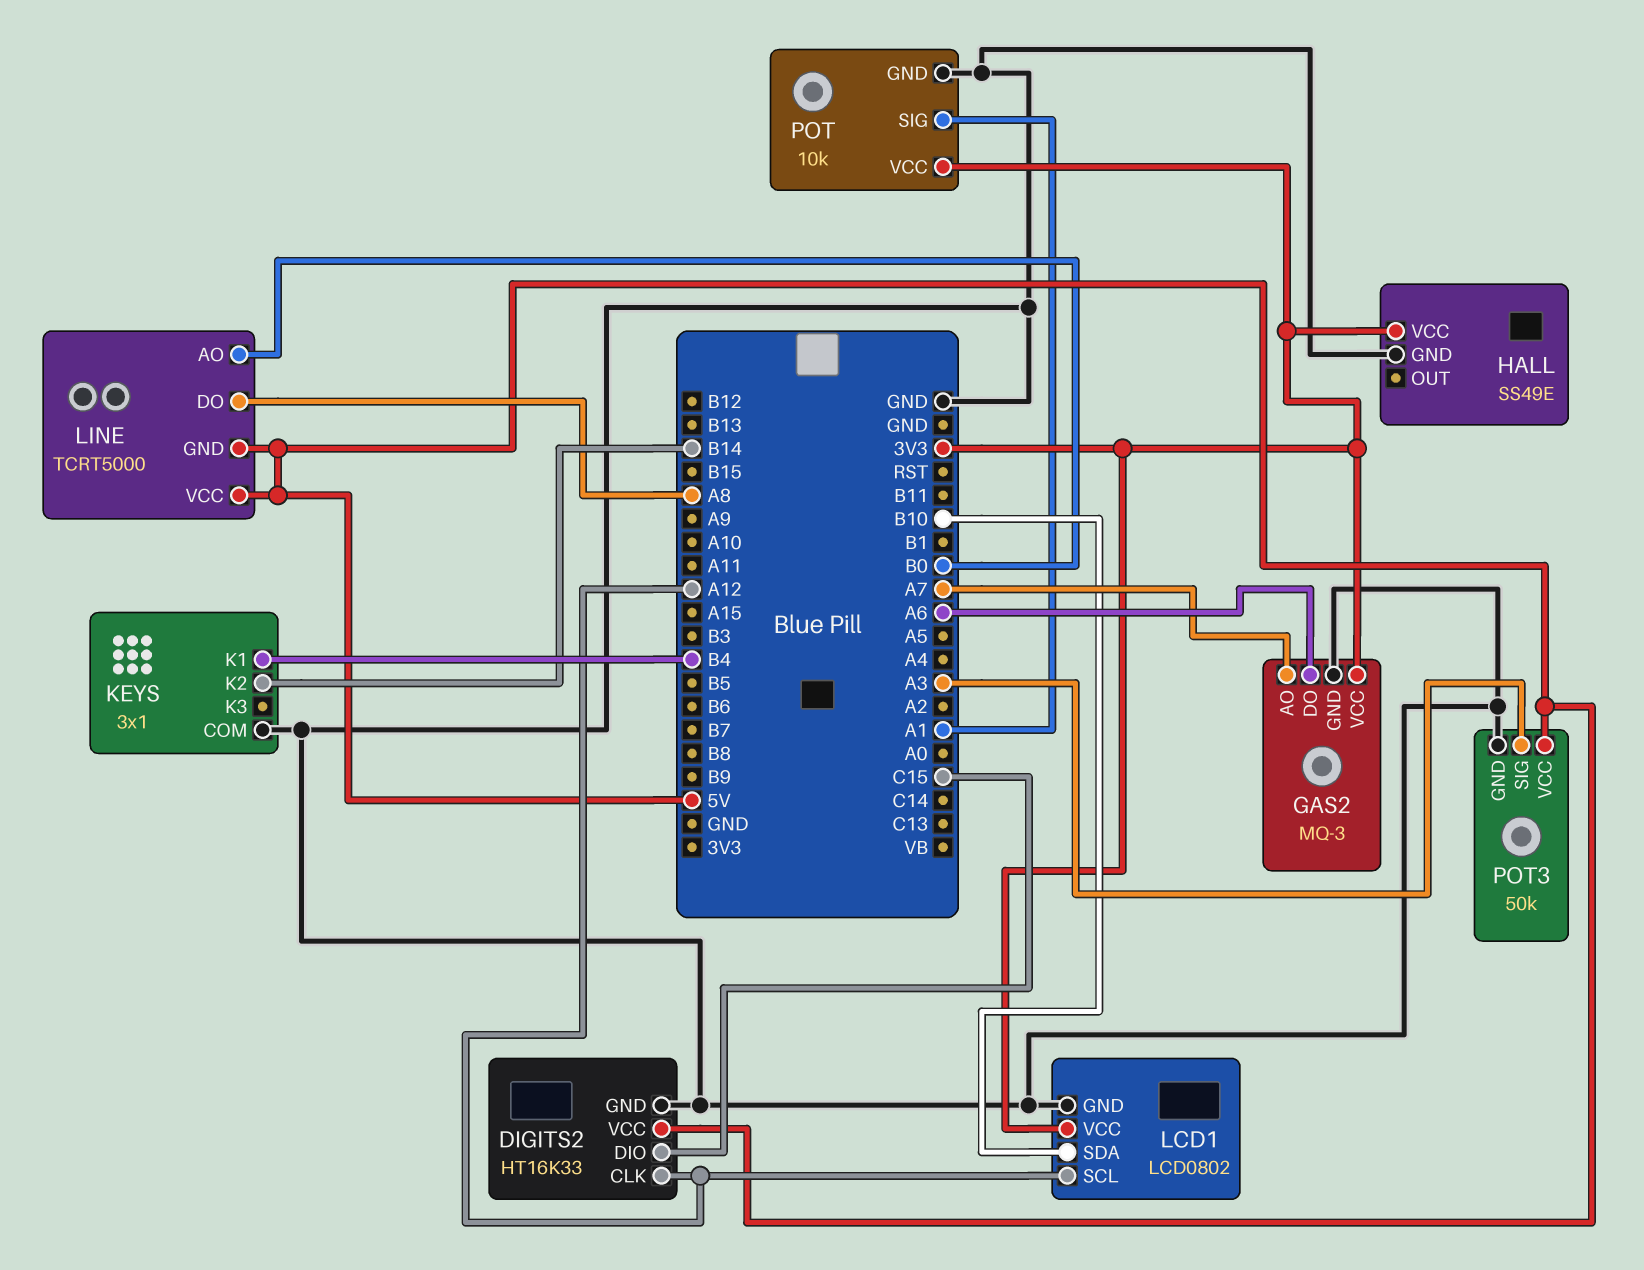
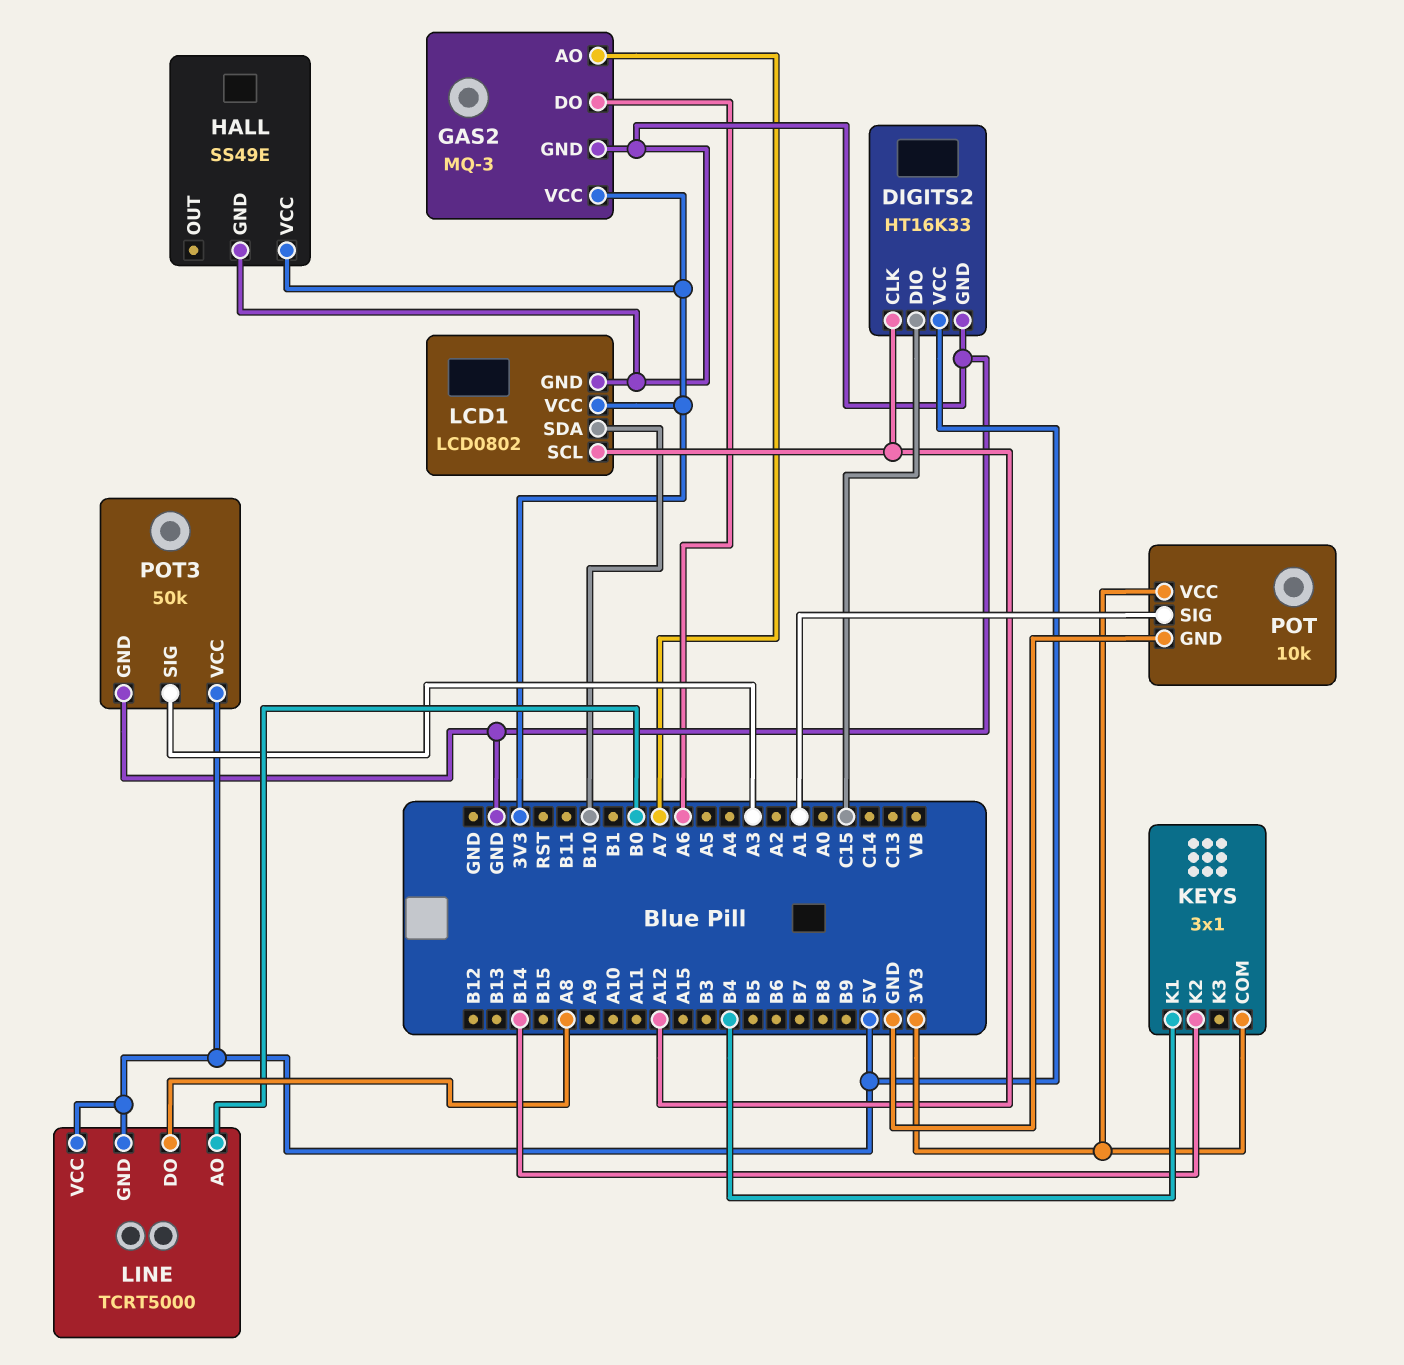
KEYS pin COM: GND -> 3V3

